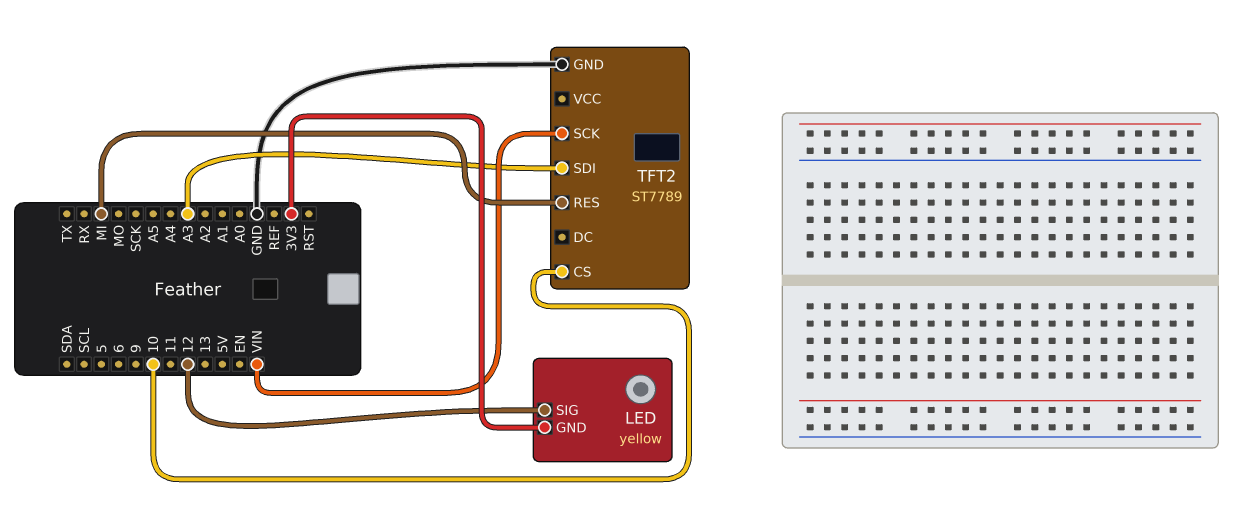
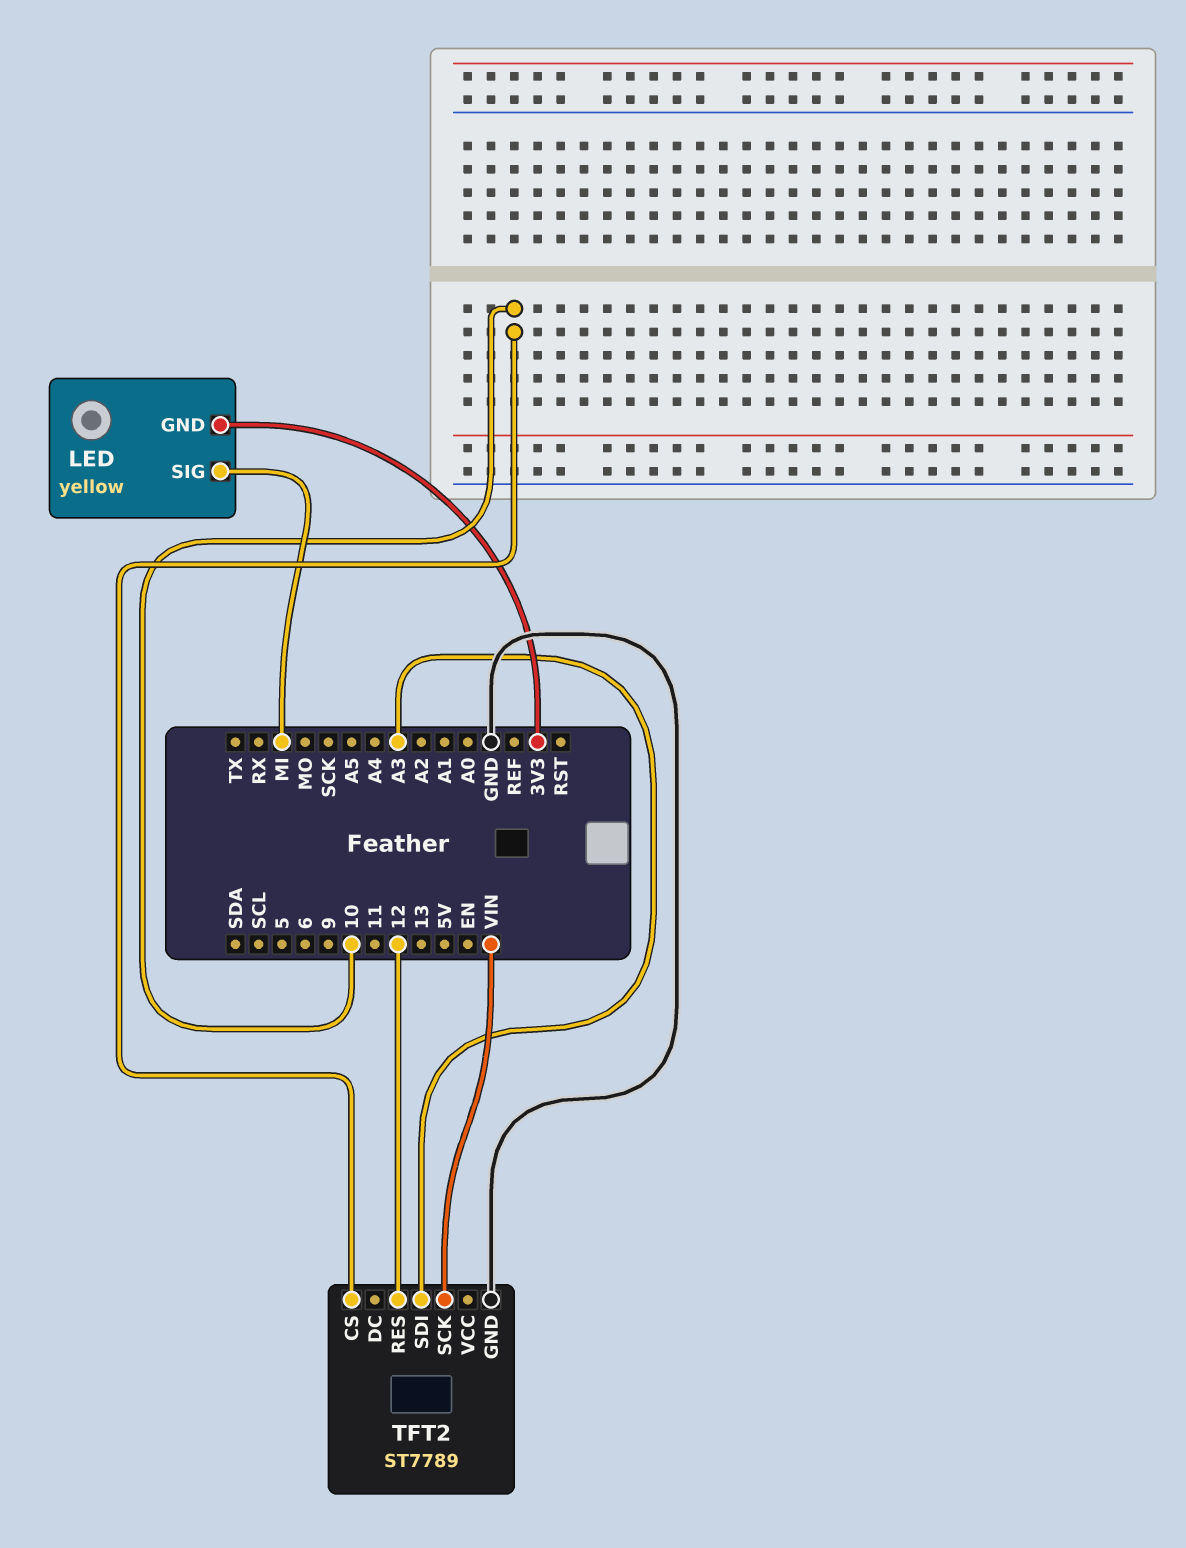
LED pin SIG: 12 -> MI
TFT2 pin RES: MI -> 12

